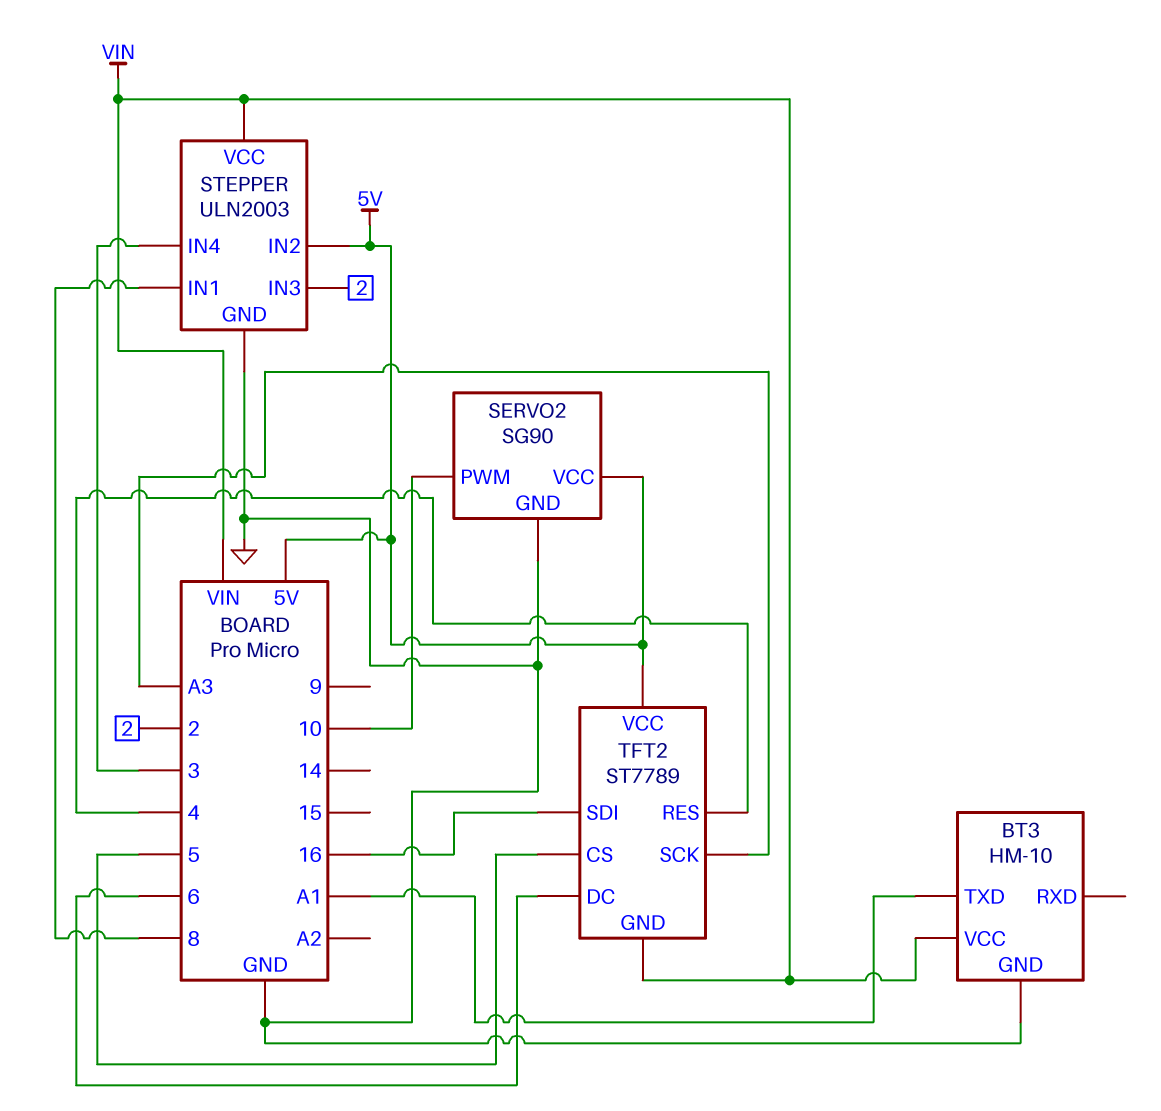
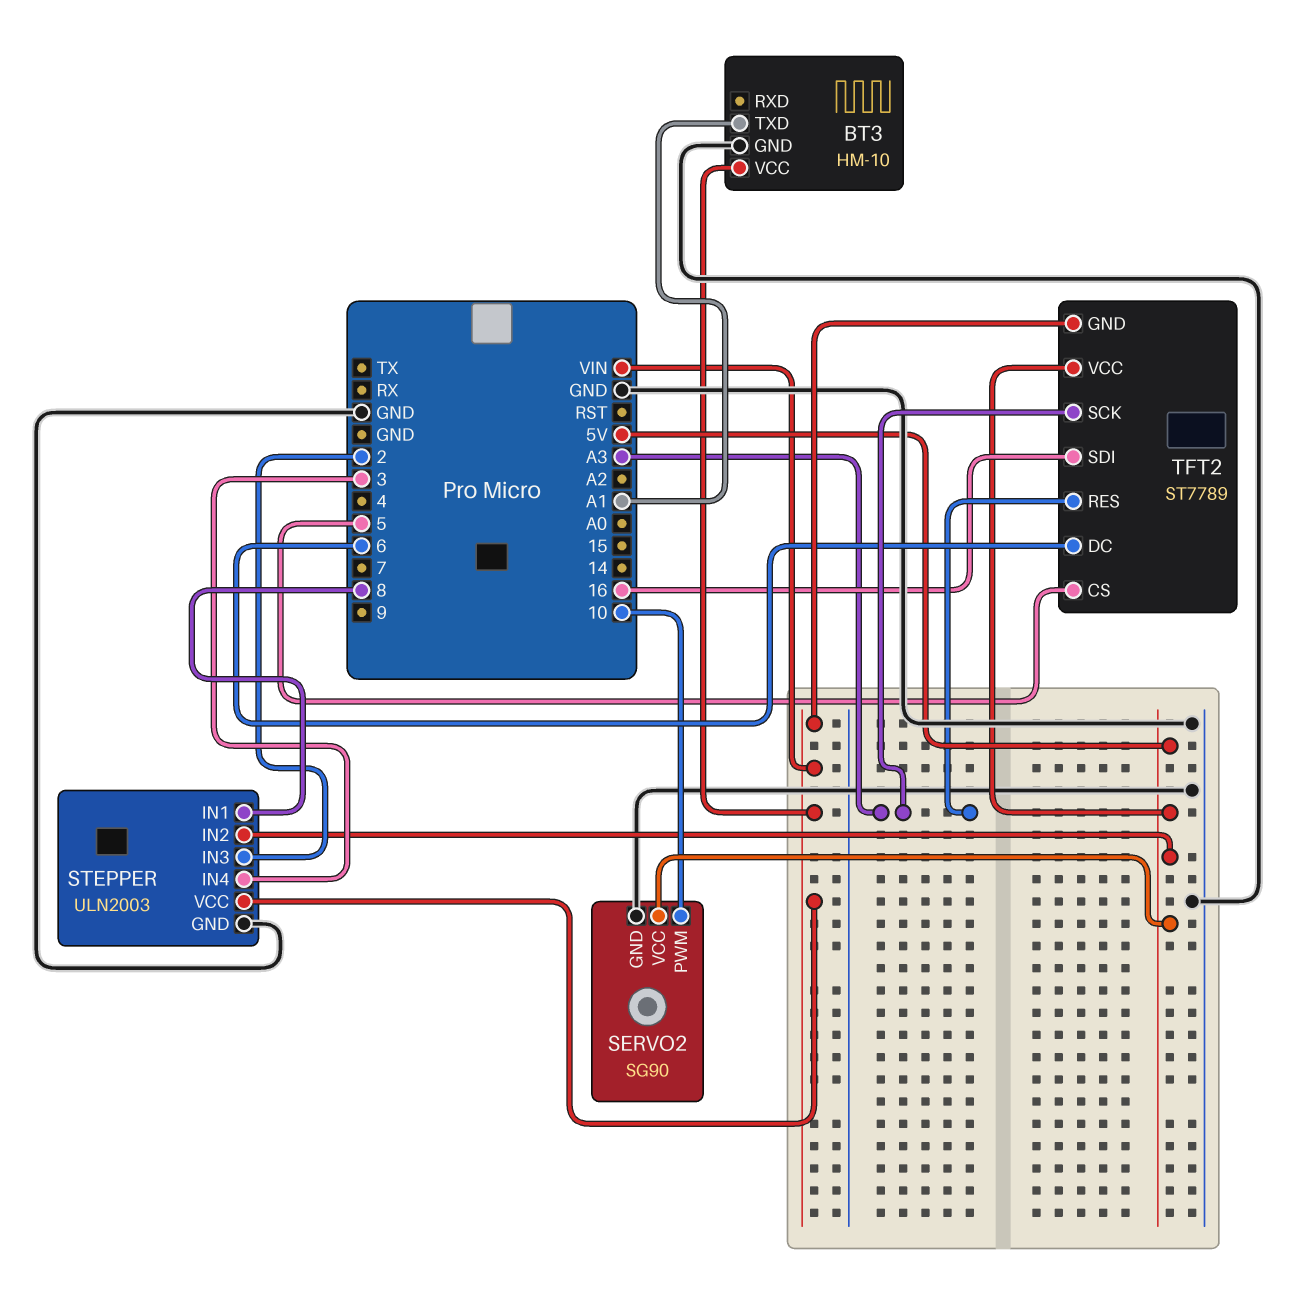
TFT2 pin RES: 4 -> A3

